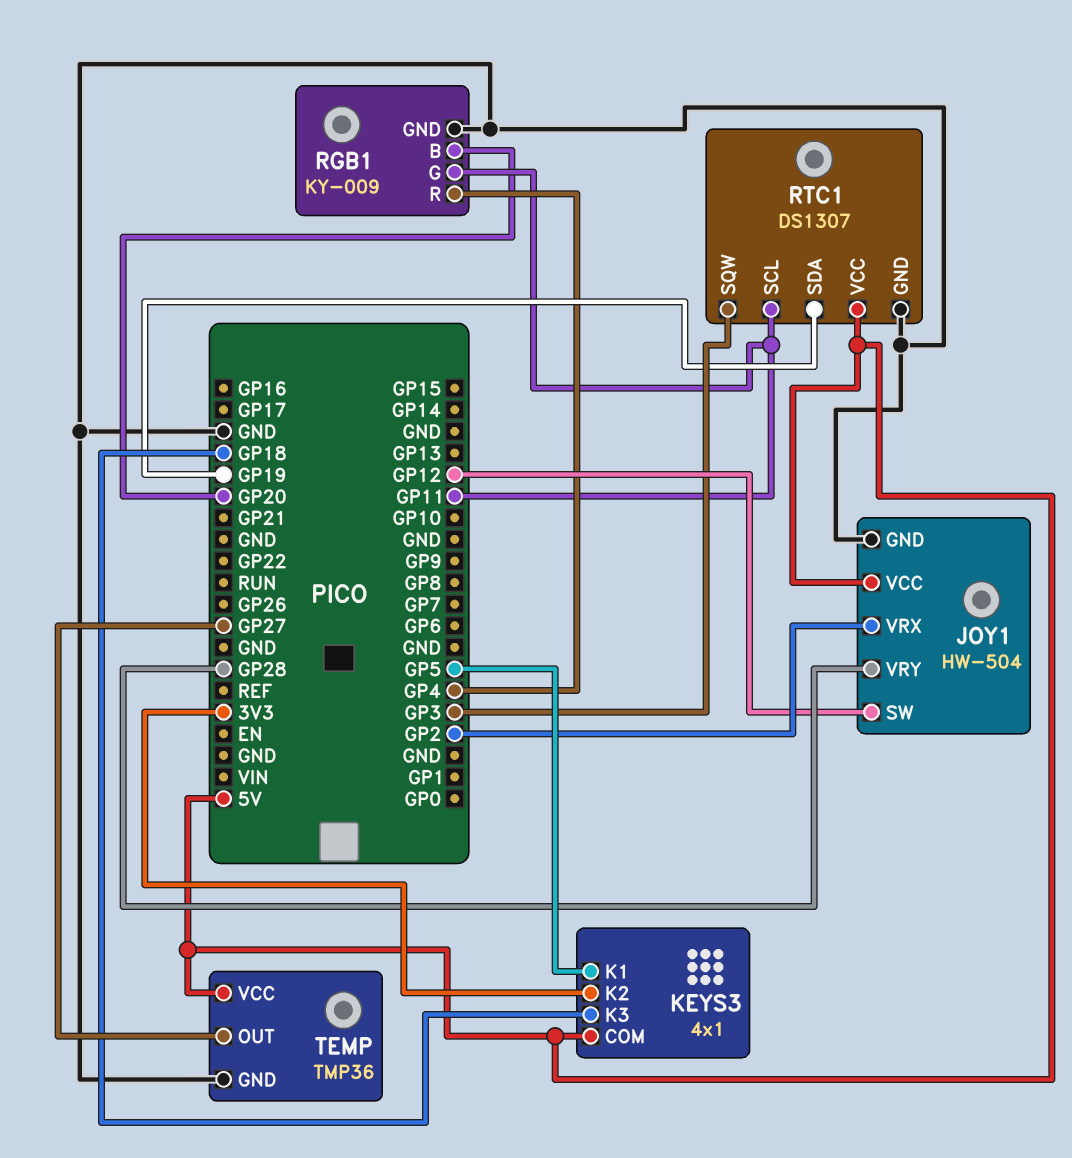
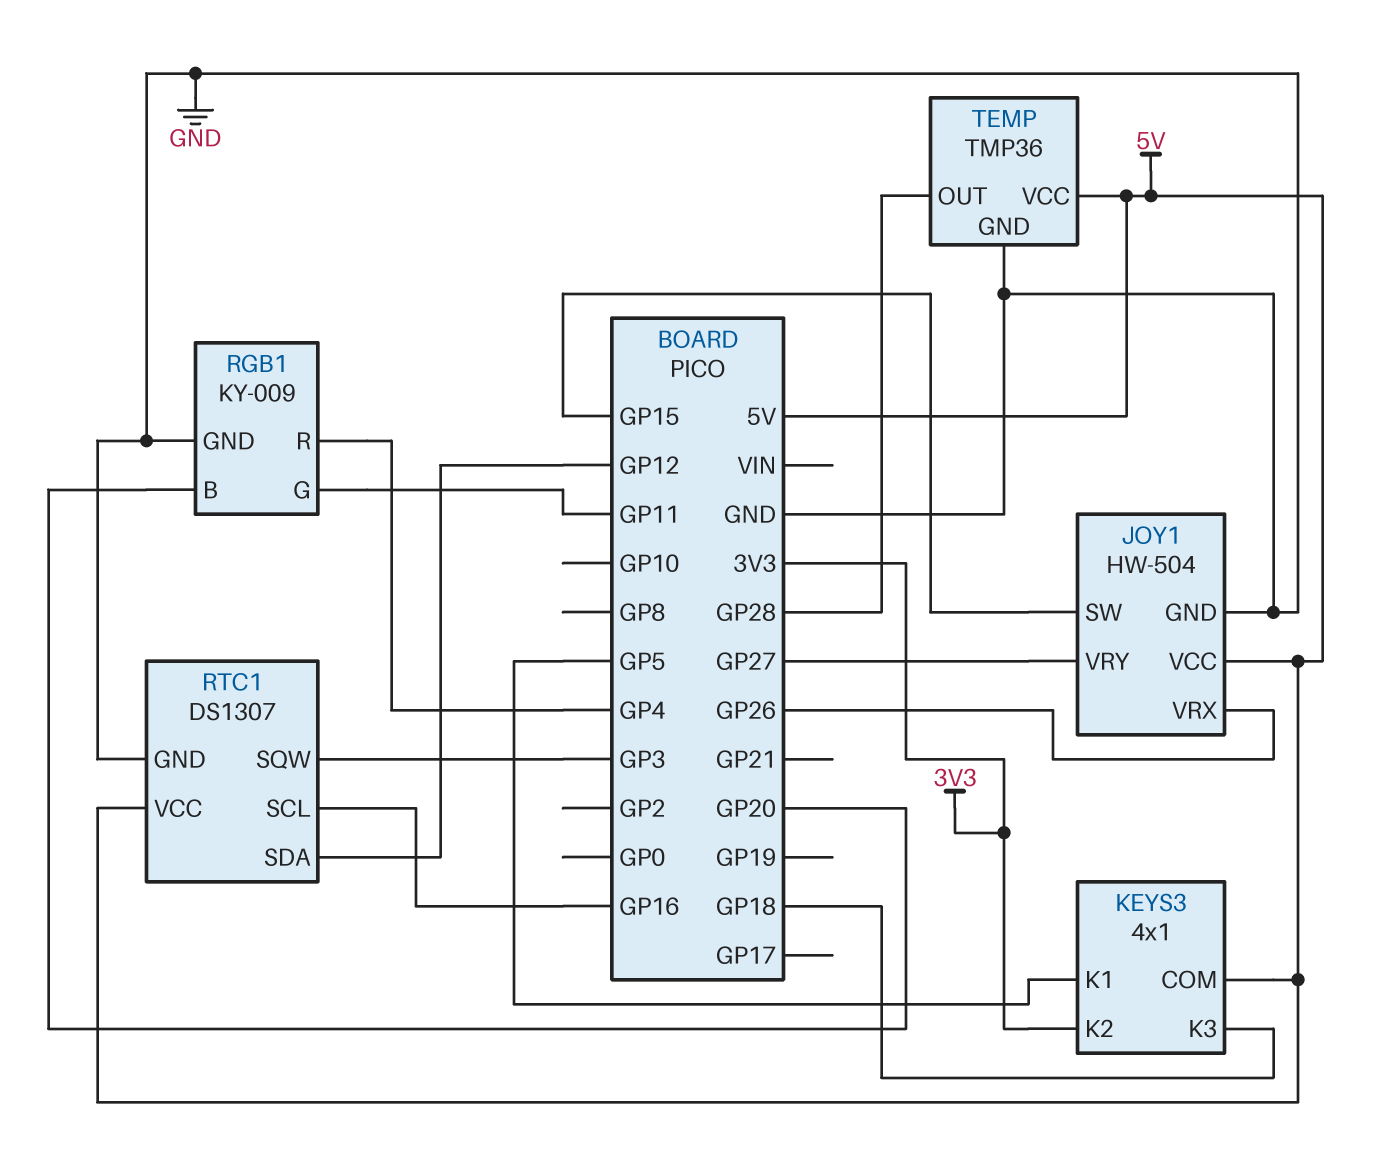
JOY1 pin SW: GP12 -> GP15
JOY1 pin VRX: GP2 -> GP26
JOY1 pin VRY: GP28 -> GP27
RTC1 pin SCL: GP11 -> GP16
RTC1 pin SDA: GP19 -> GP12
TEMP pin OUT: GP27 -> GP28

